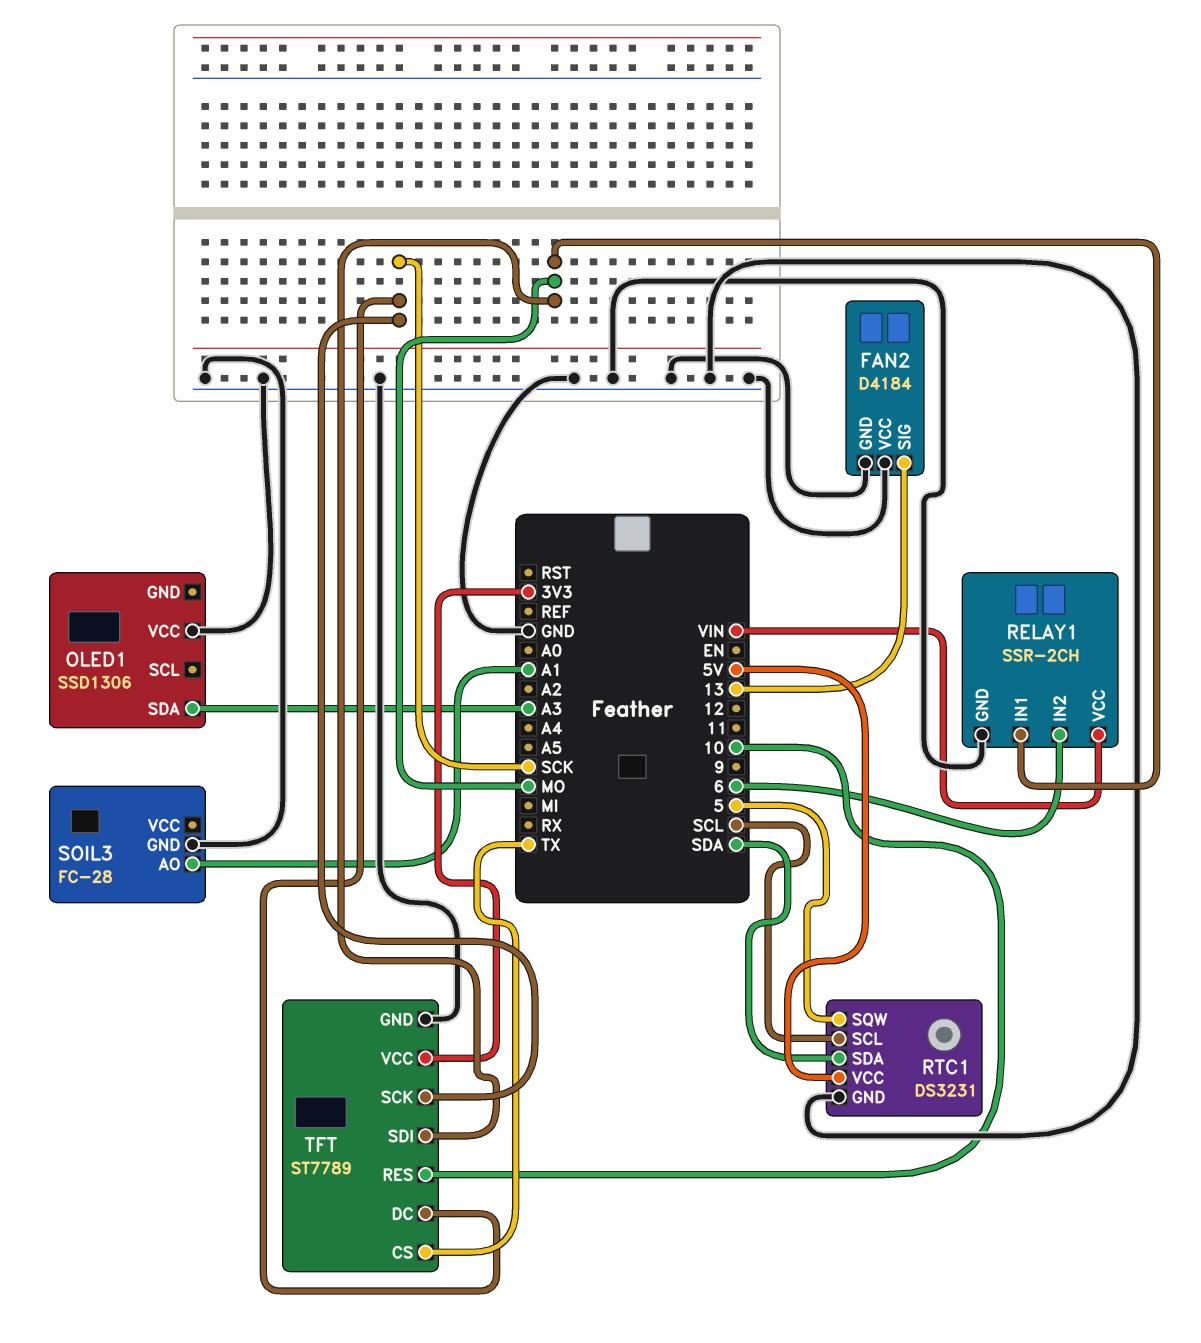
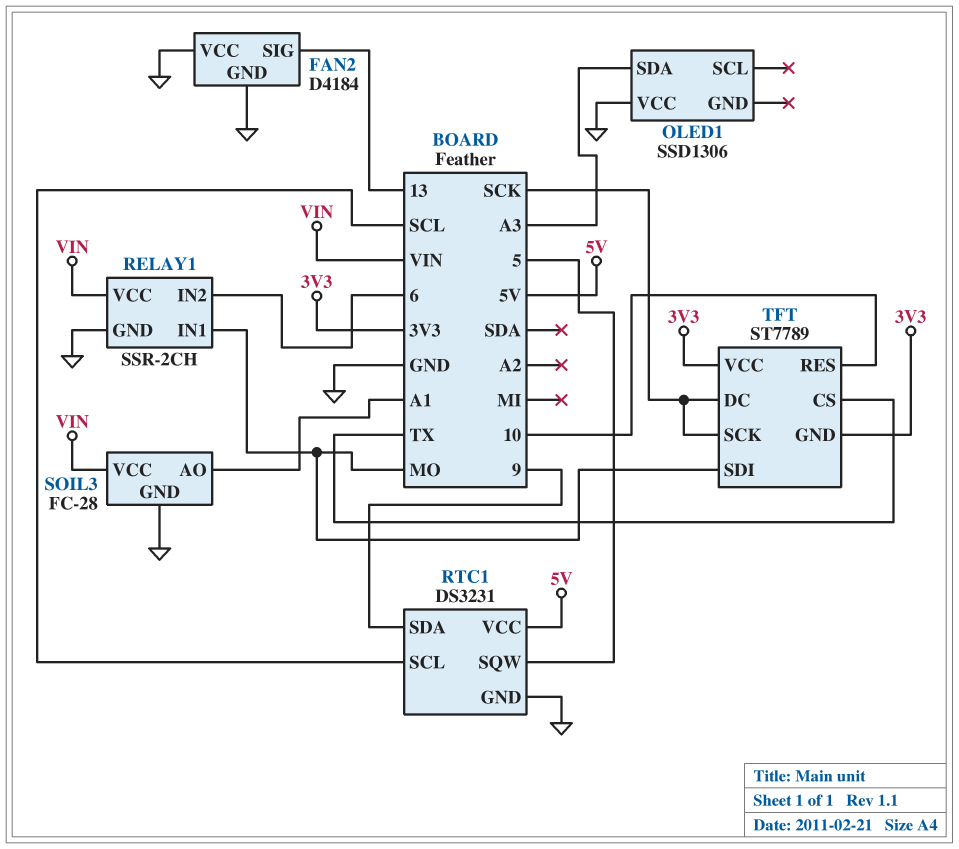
RTC1 pin SDA: SDA -> 9
SOIL3 pin VCC: none -> VIN
TFT pin GND: GND -> 3V3

